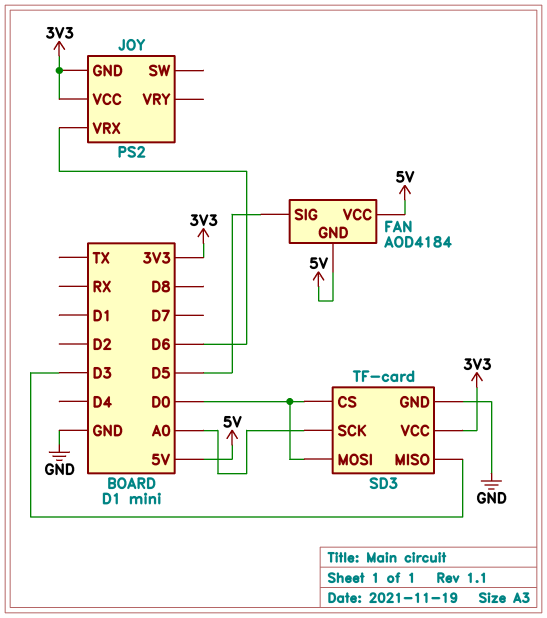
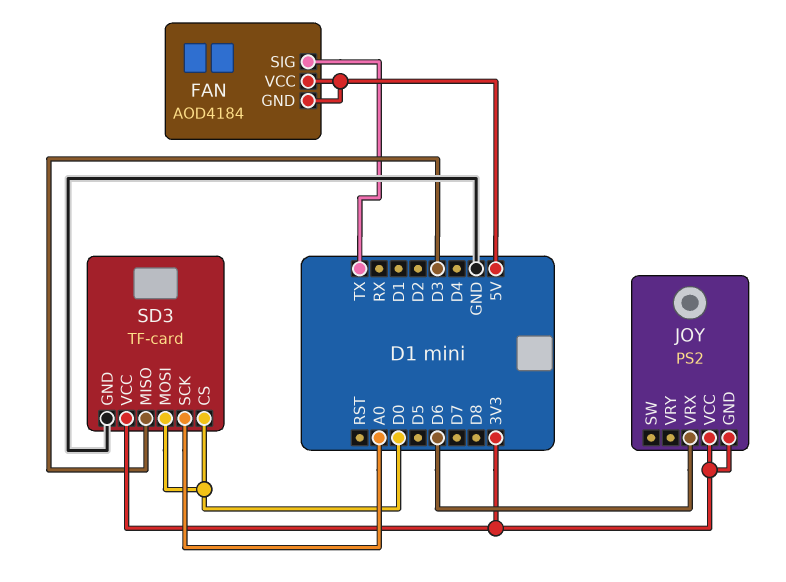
FAN pin SIG: D5 -> TX

